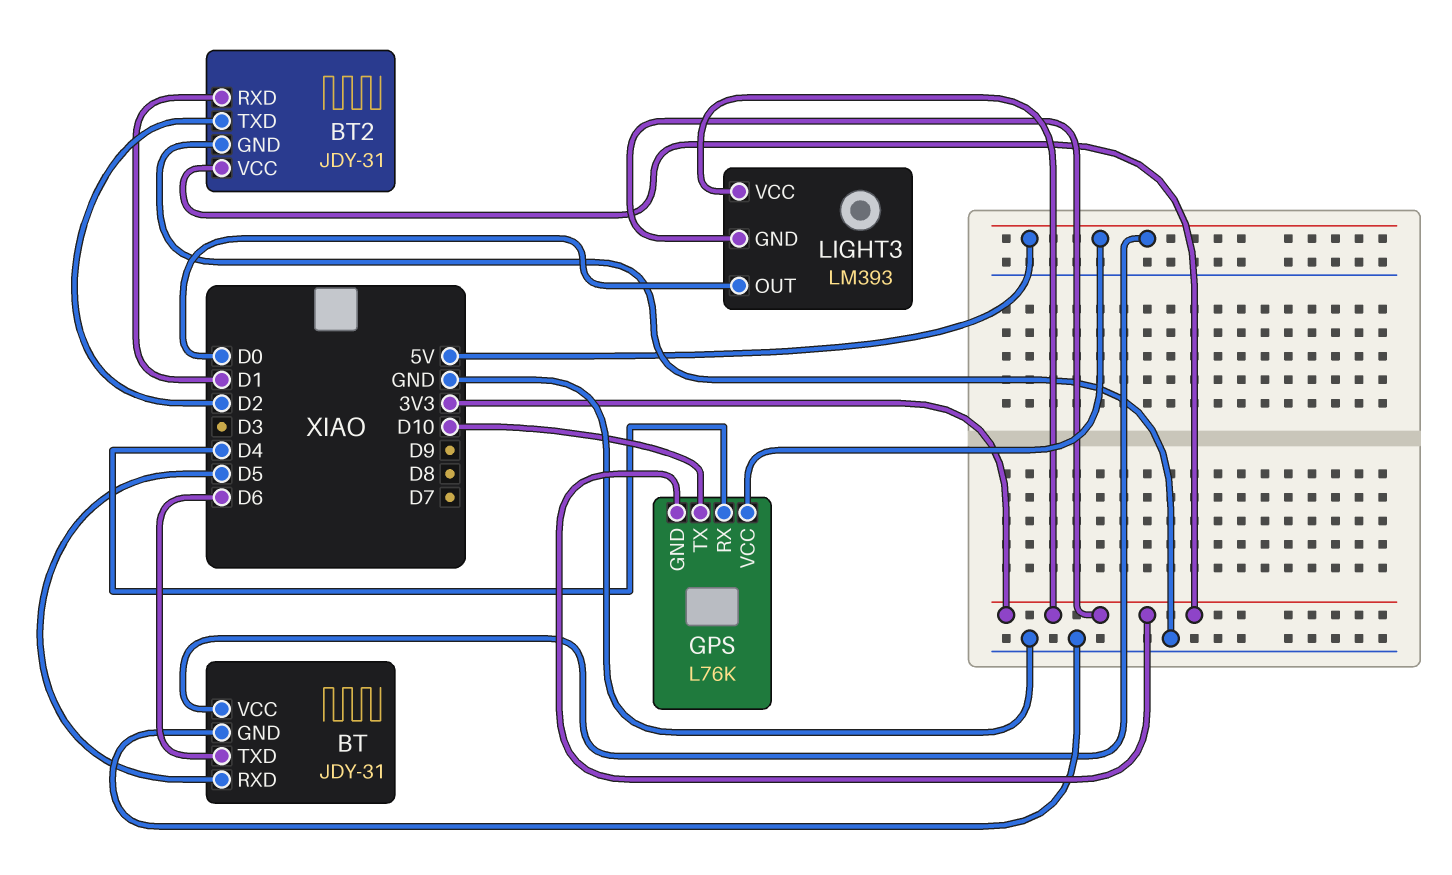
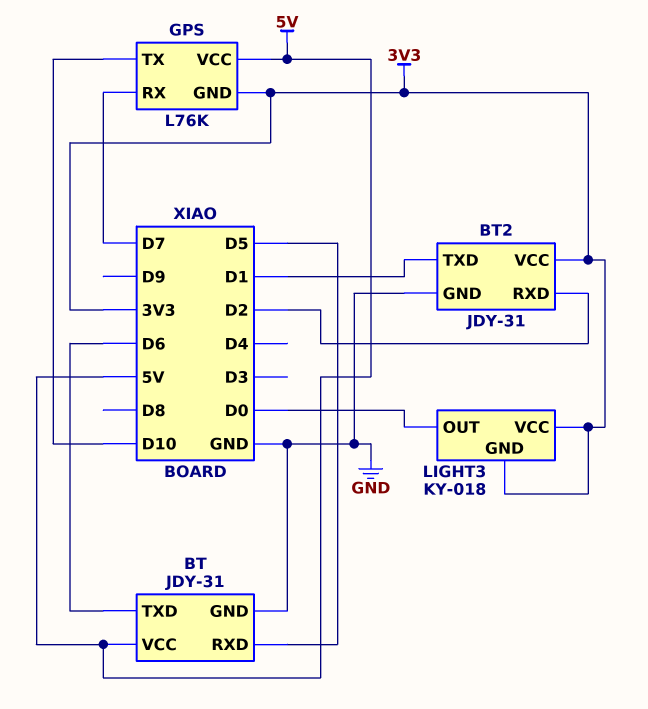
BT2 pin RXD: D1 -> D2
BT2 pin TXD: D2 -> D1
GPS pin RX: D4 -> D7
LIGHT3: LM393 -> KY-018

